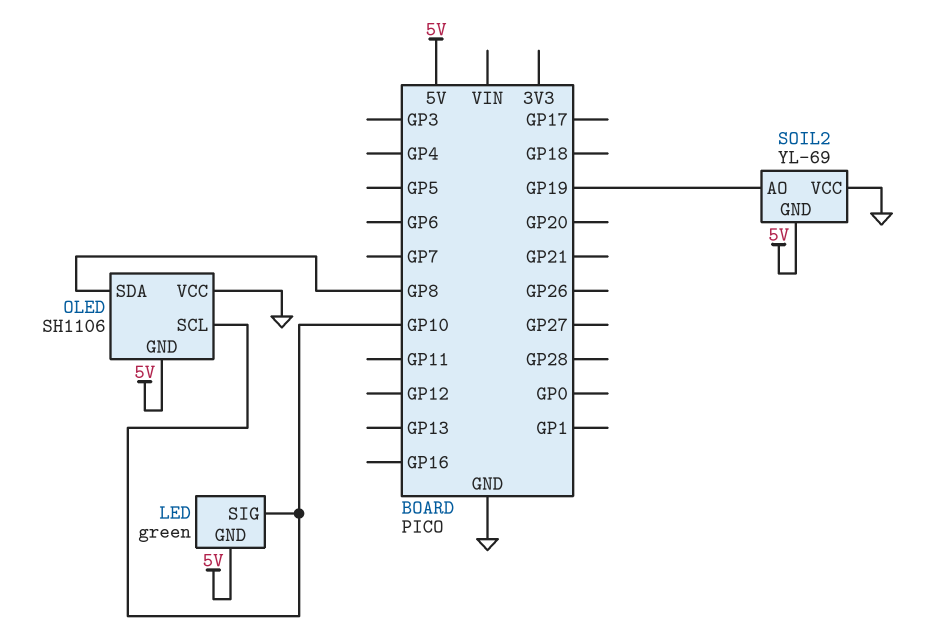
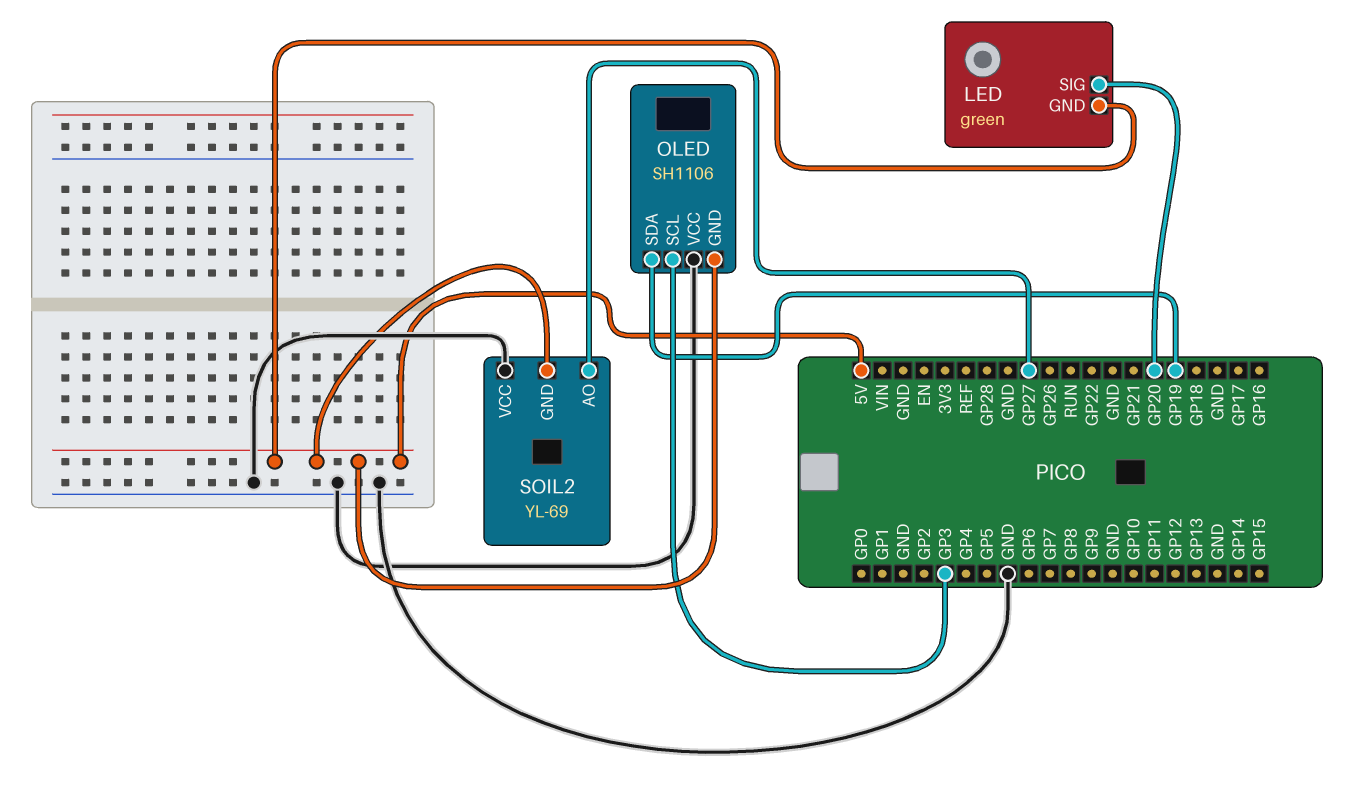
LED pin SIG: GP10 -> GP20
OLED pin SCL: GP10 -> GP3
OLED pin SDA: GP8 -> GP19
SOIL2 pin AO: GP19 -> GP27

